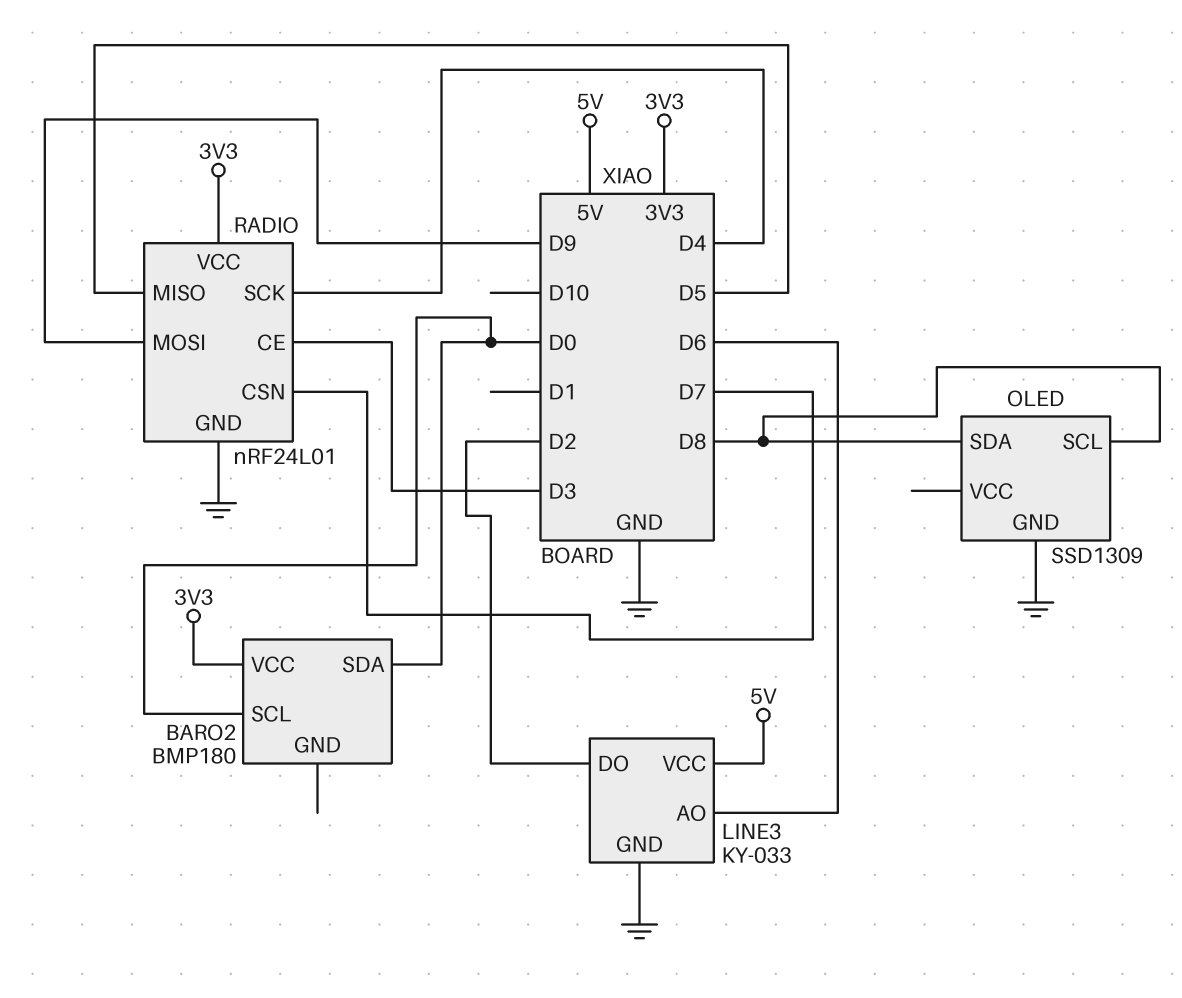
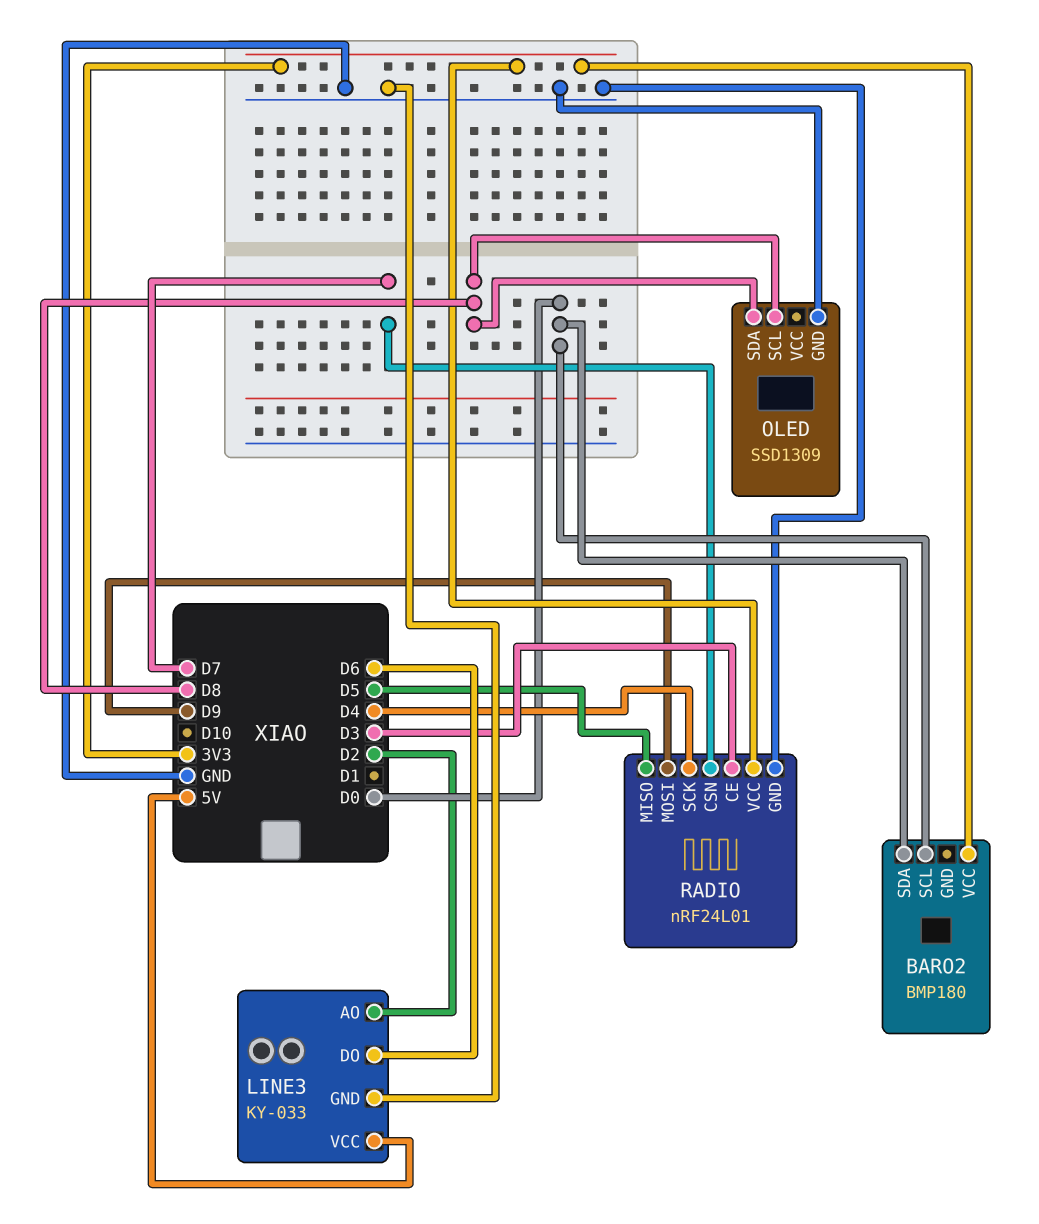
LINE3 pin AO: D6 -> D2
LINE3 pin DO: D2 -> D6

